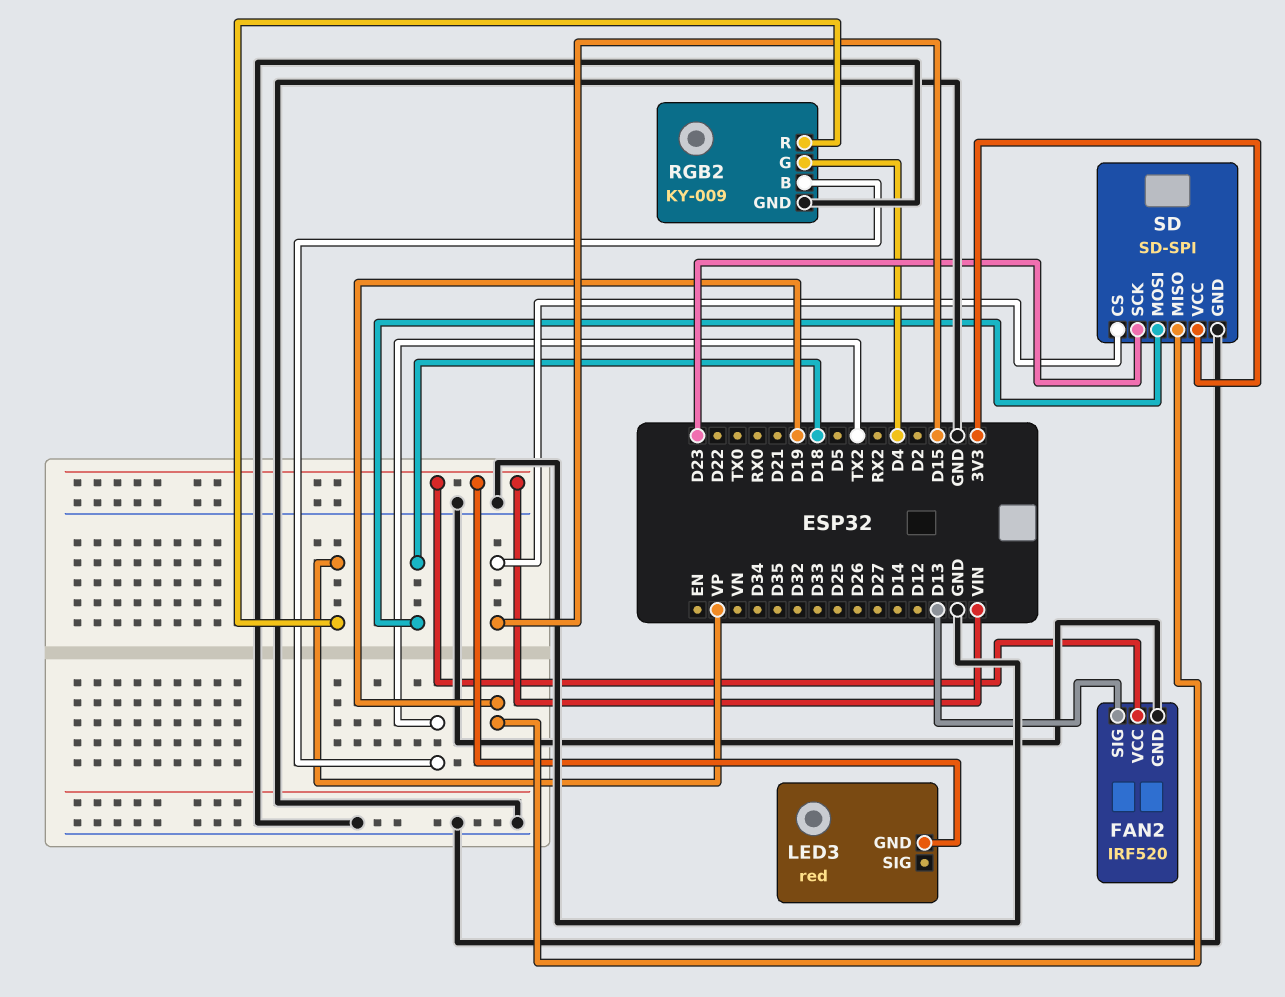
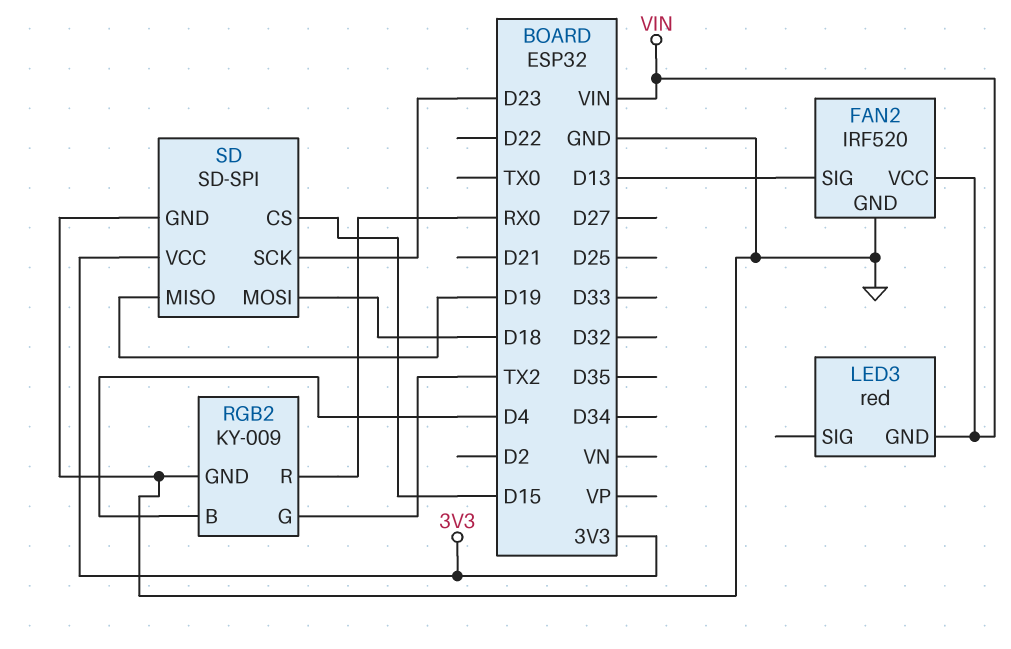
RGB2 pin B: TX2 -> D4
RGB2 pin G: D4 -> TX2
RGB2 pin R: VP -> RX0

